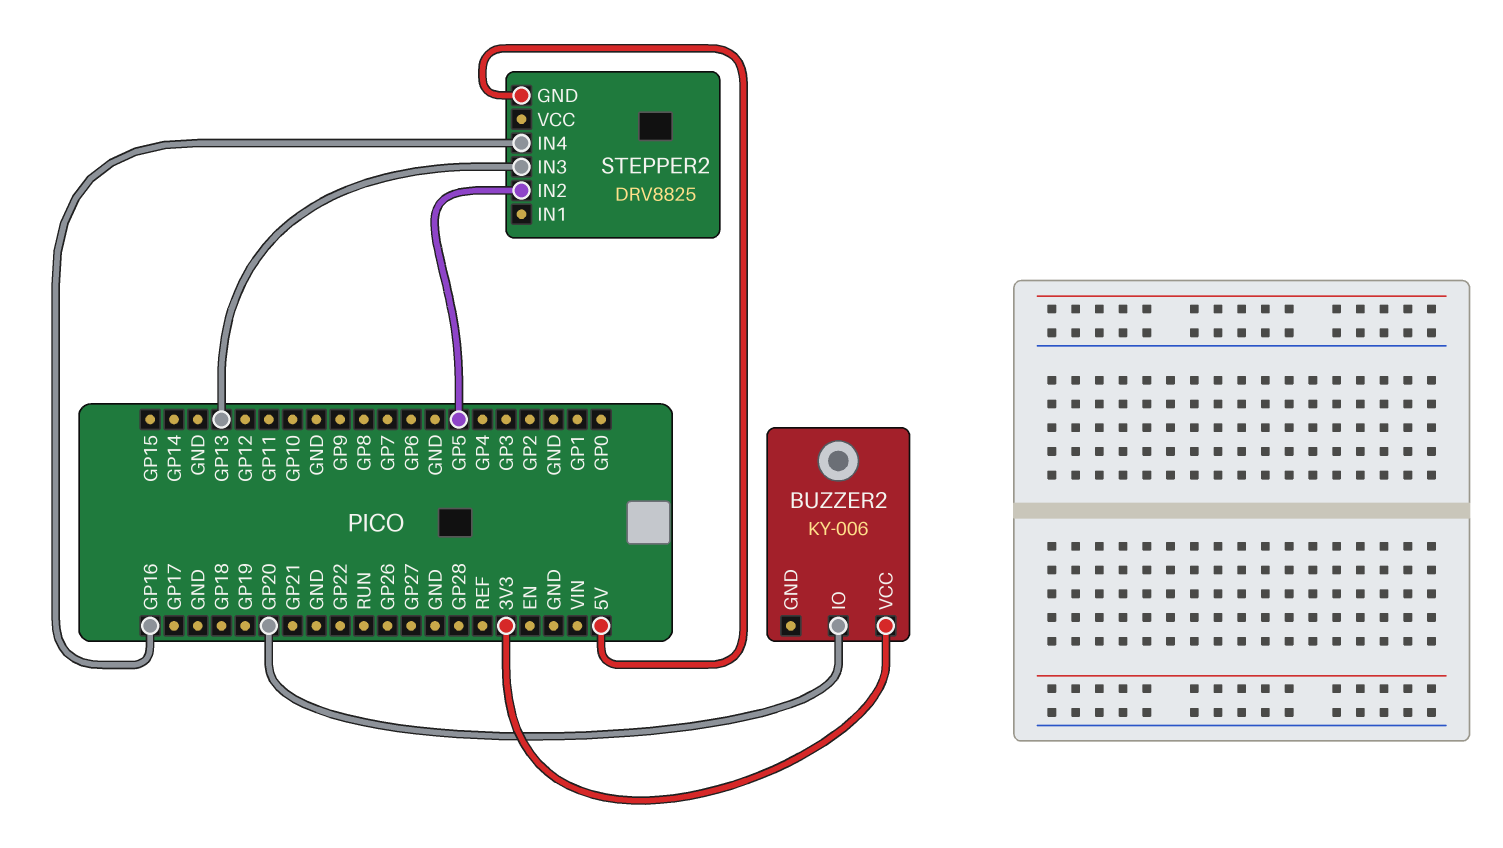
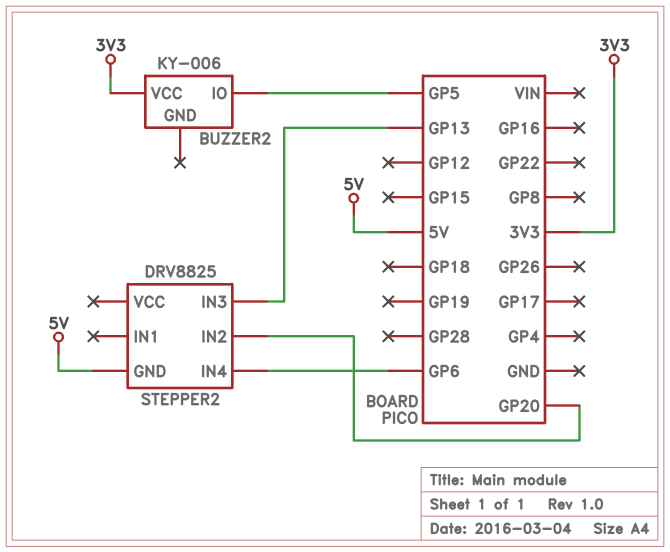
BUZZER2 pin IO: GP20 -> GP5
STEPPER2 pin IN2: GP5 -> GP20
STEPPER2 pin IN4: GP16 -> GP6

